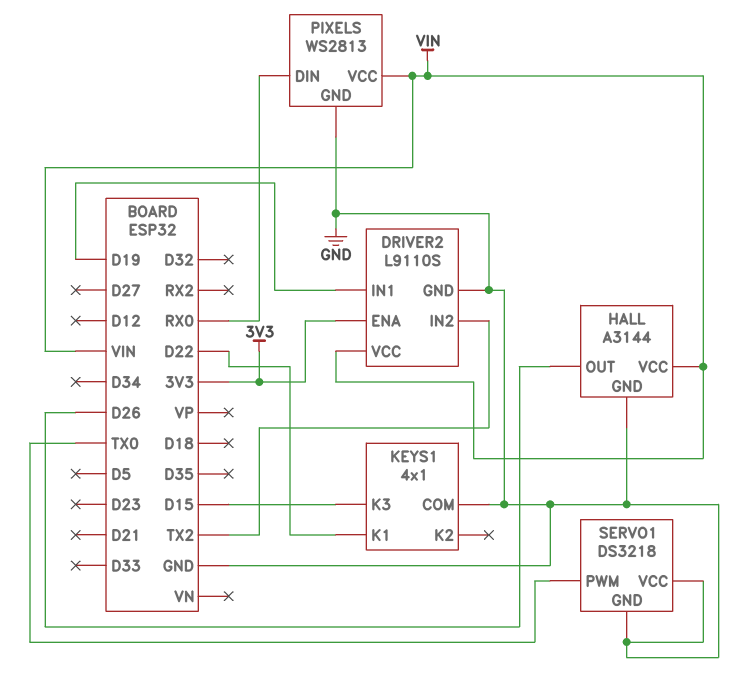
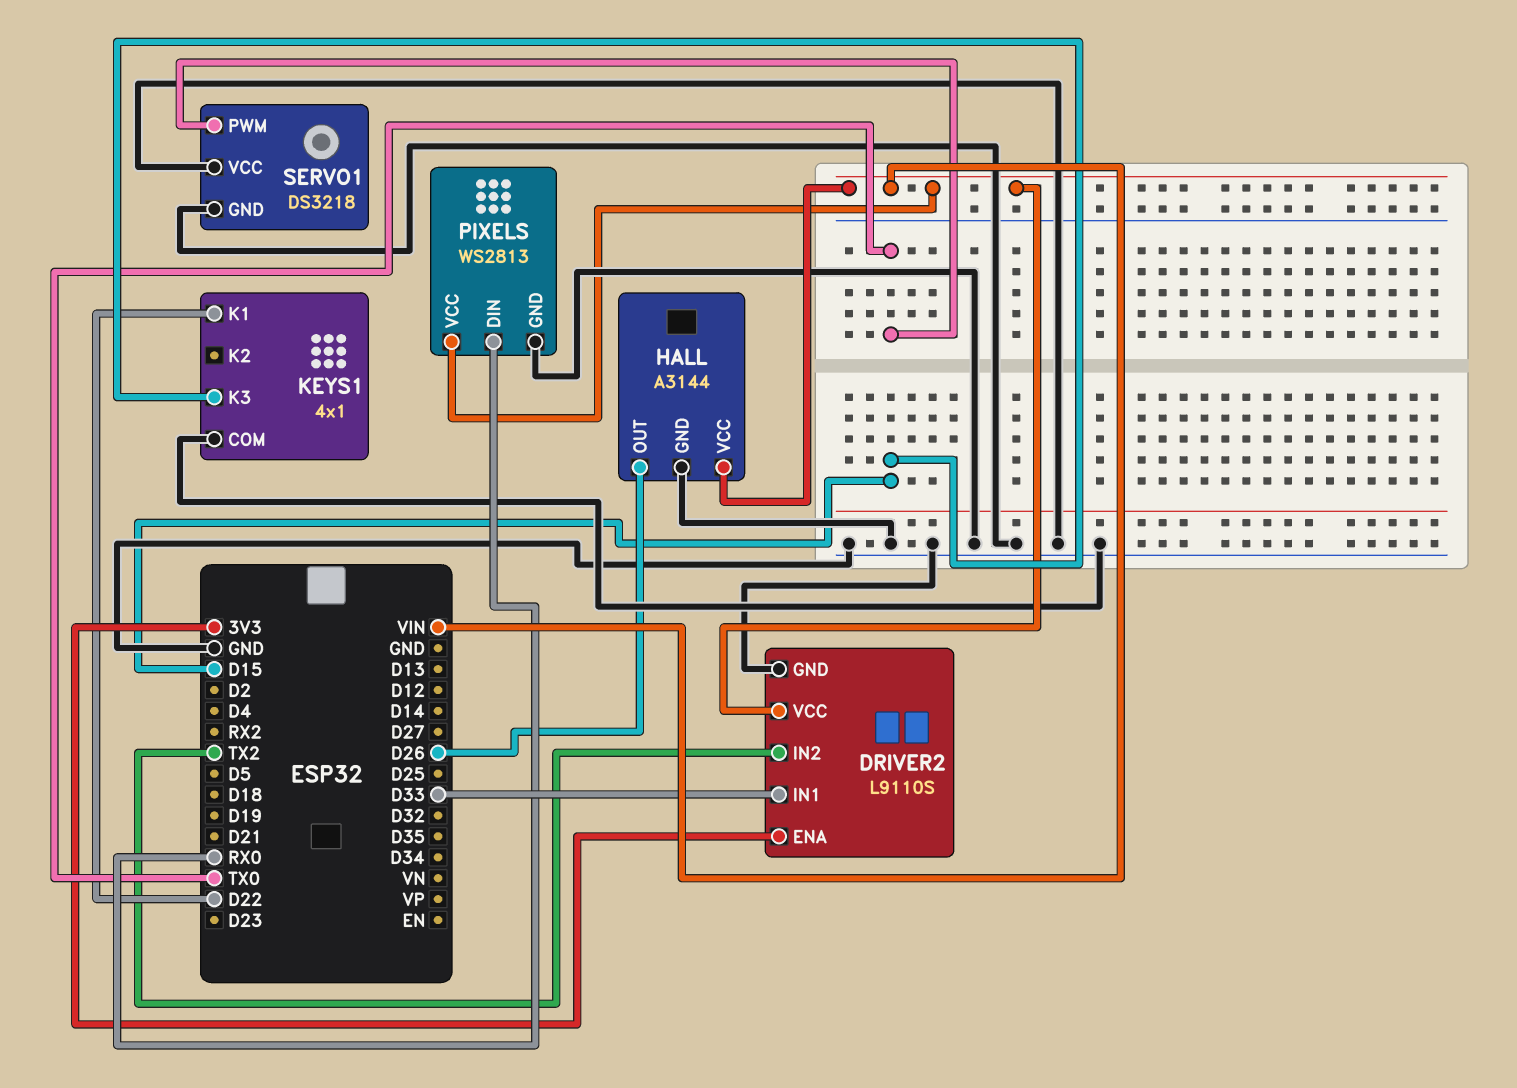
DRIVER2 pin IN1: D19 -> D33

